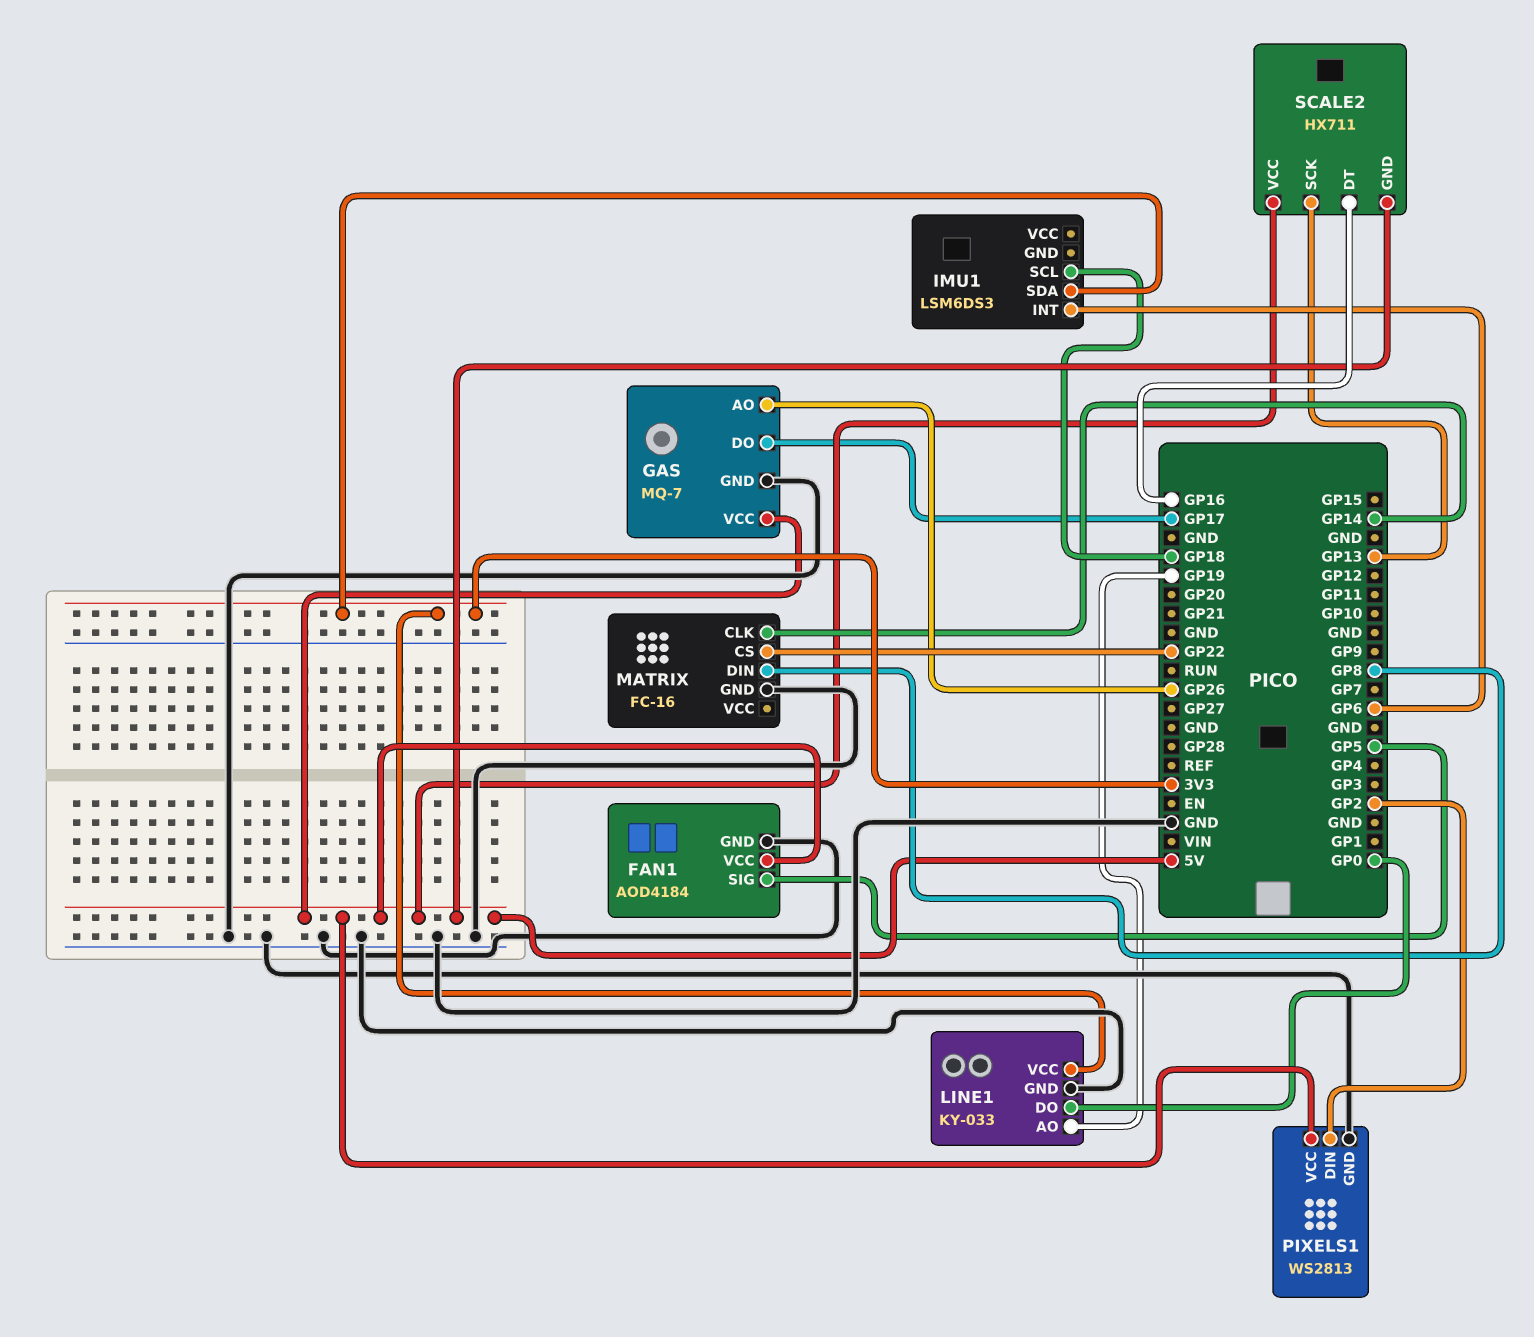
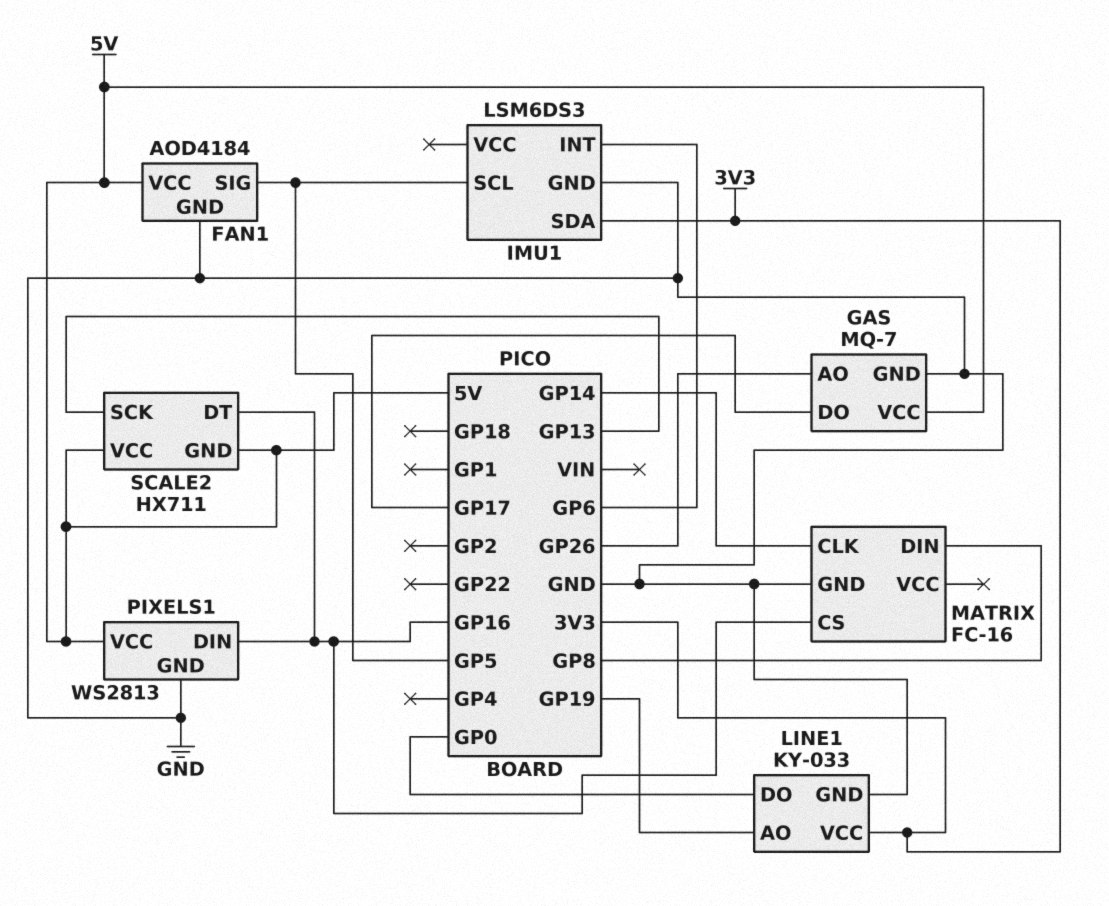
IMU1 pin GND: none -> GND
IMU1 pin SCL: GP18 -> GP5
MATRIX pin CS: GP22 -> GP16
PIXELS1 pin DIN: GP2 -> GP16

